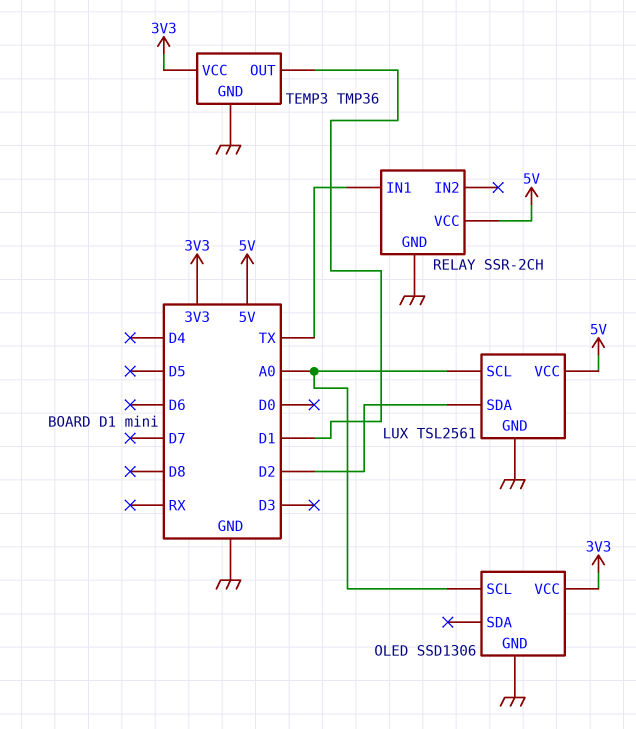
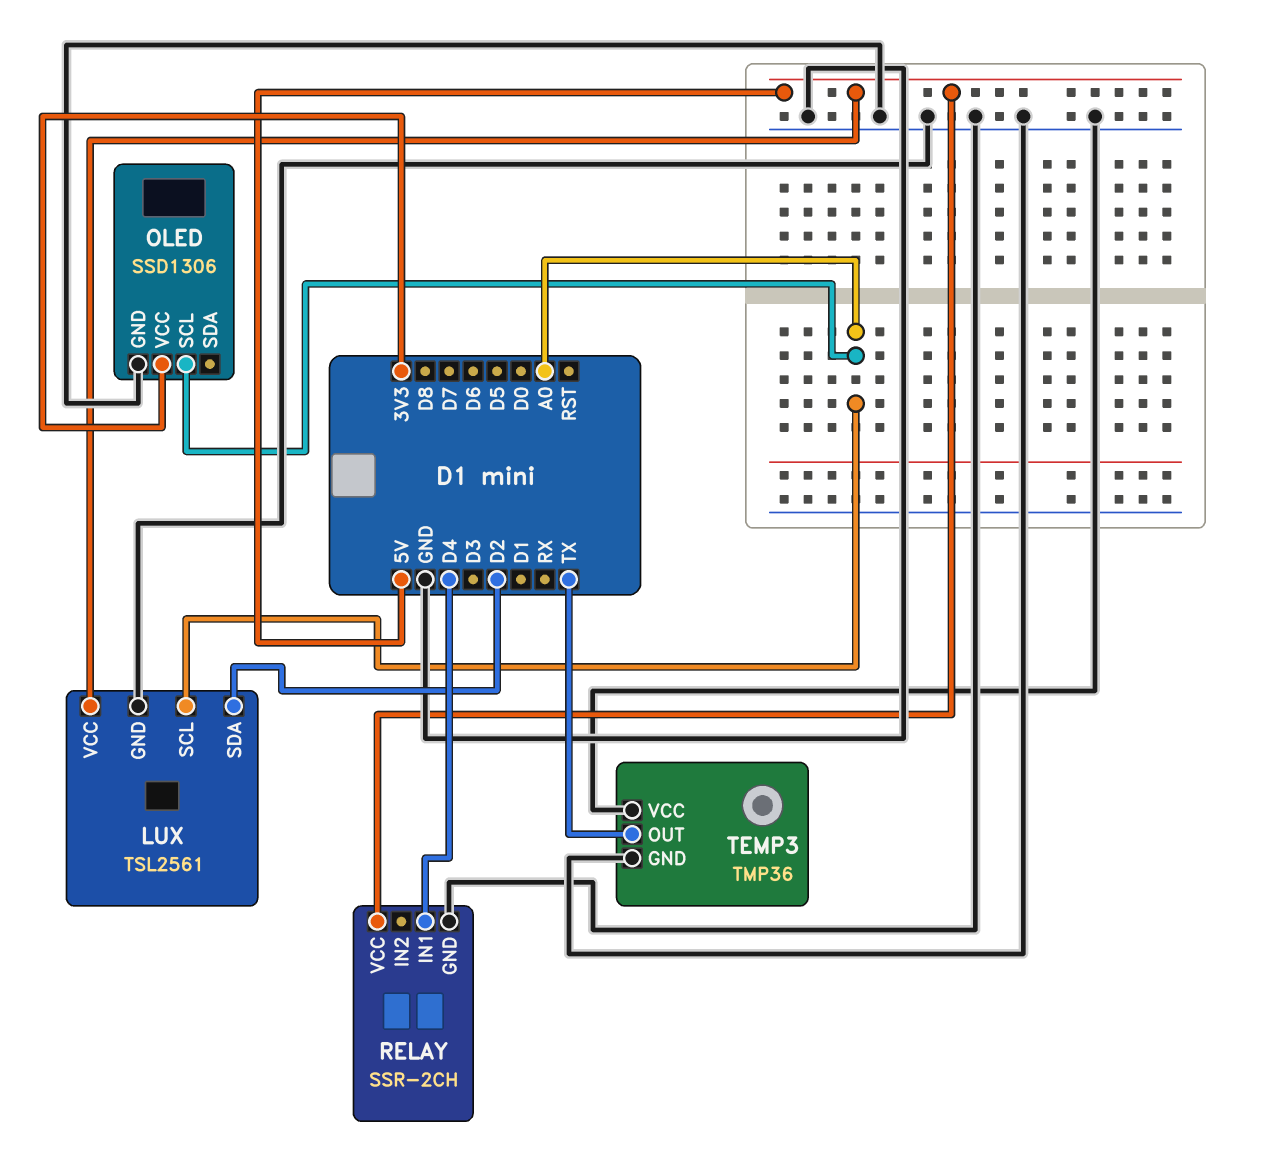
RELAY pin IN1: TX -> D4
TEMP3 pin OUT: D1 -> TX
TEMP3 pin VCC: 3V3 -> GND

